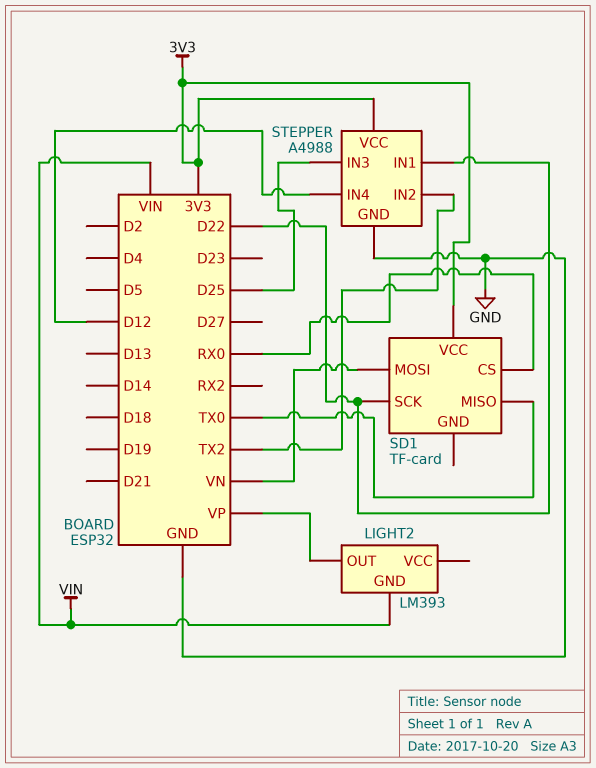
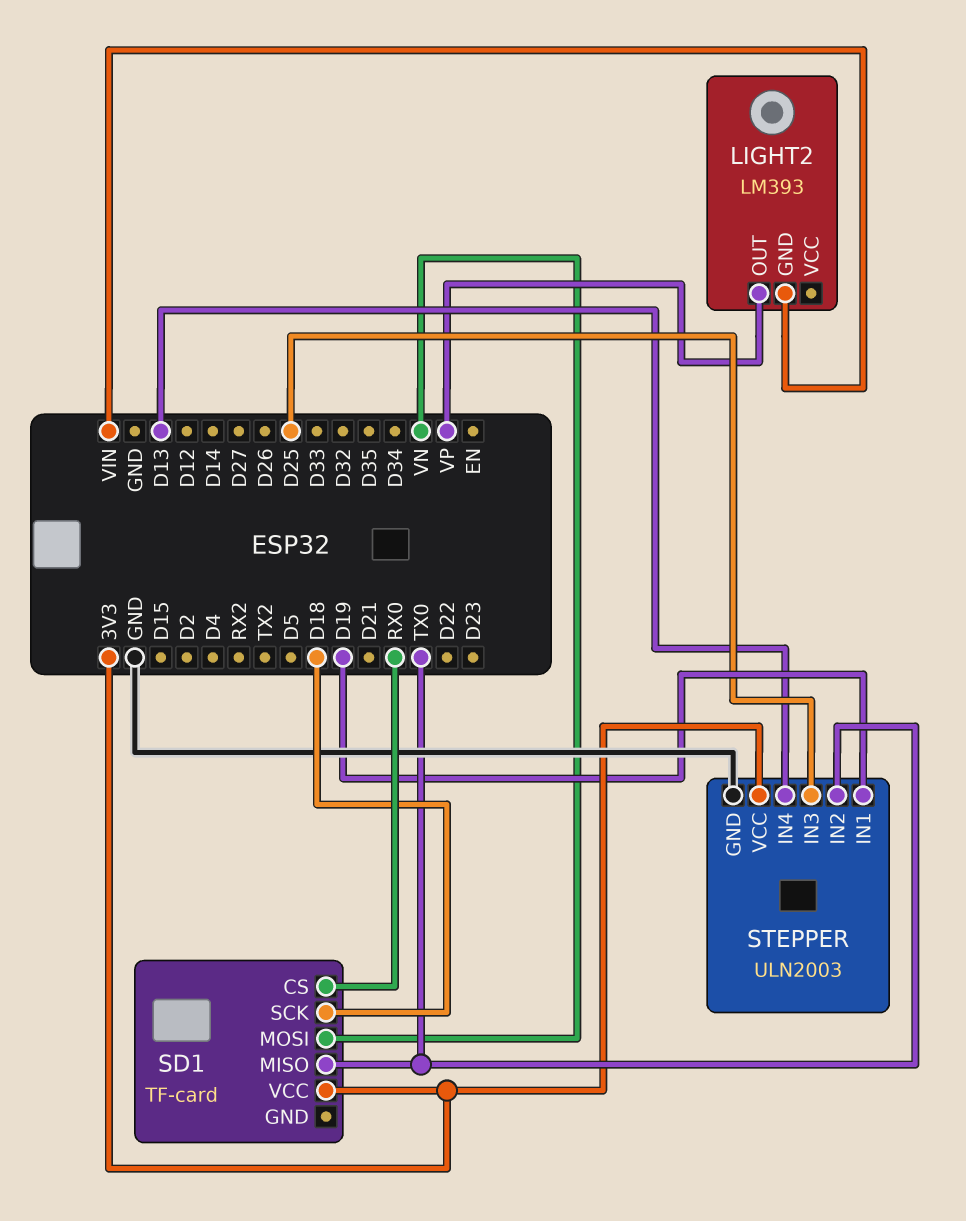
SD1 pin SCK: D22 -> D18
STEPPER: A4988 -> ULN2003
STEPPER pin IN1: D22 -> D19
STEPPER pin IN2: TX2 -> TX0
STEPPER pin IN4: D12 -> D13

